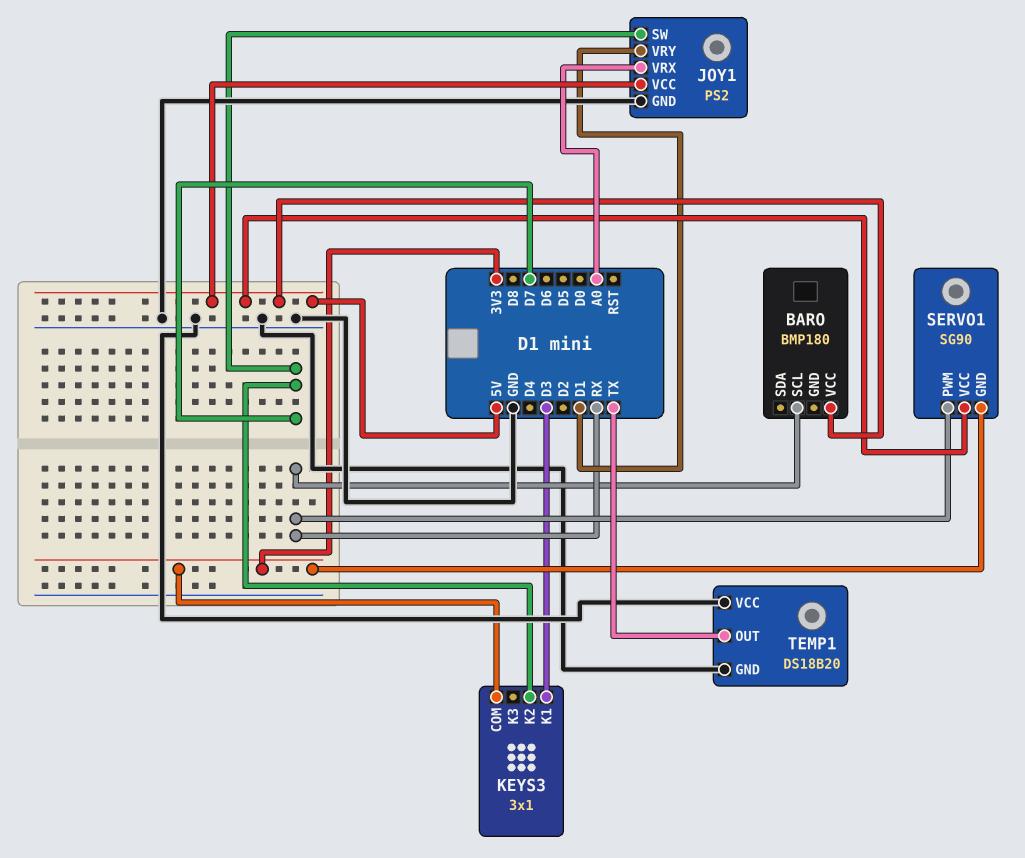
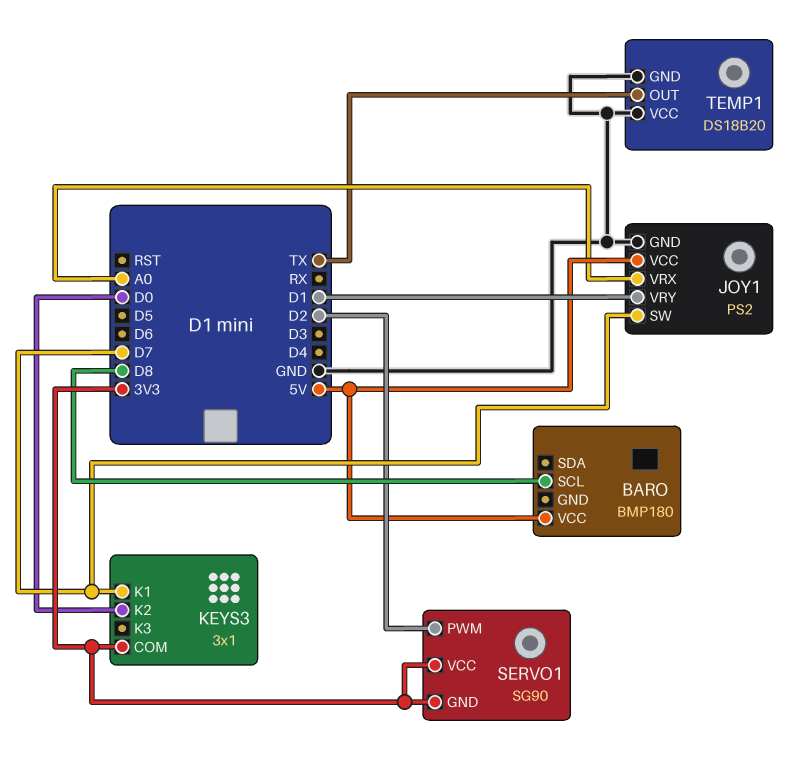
BARO pin SCL: RX -> D8
KEYS3 pin K1: D3 -> D7
KEYS3 pin K2: D7 -> D0
SERVO1 pin PWM: RX -> D2
SERVO1 pin VCC: 5V -> 3V3

